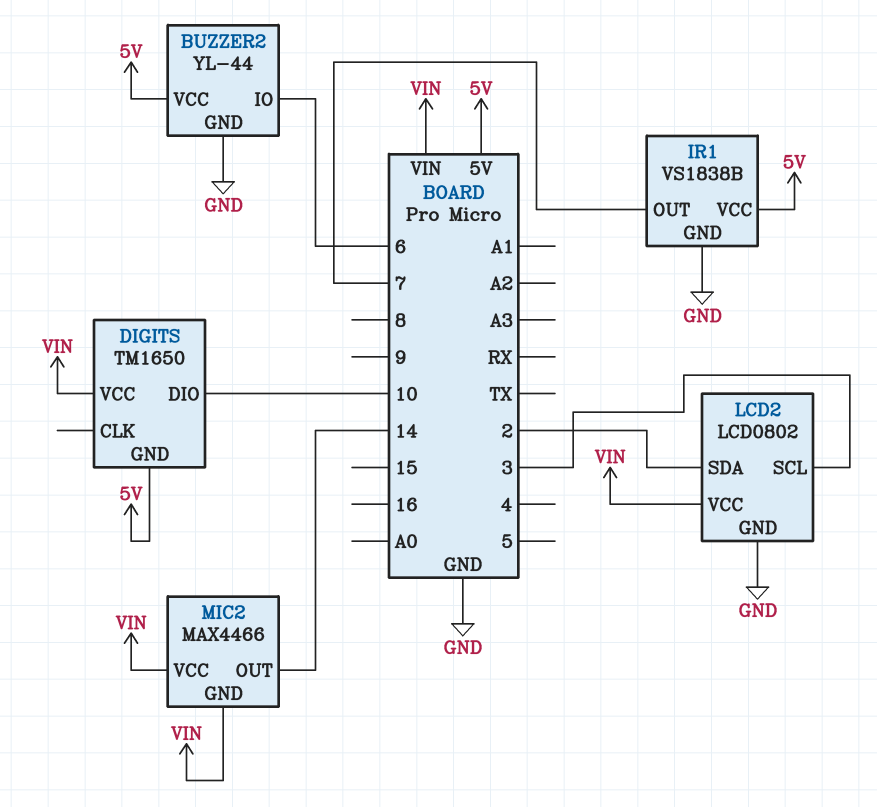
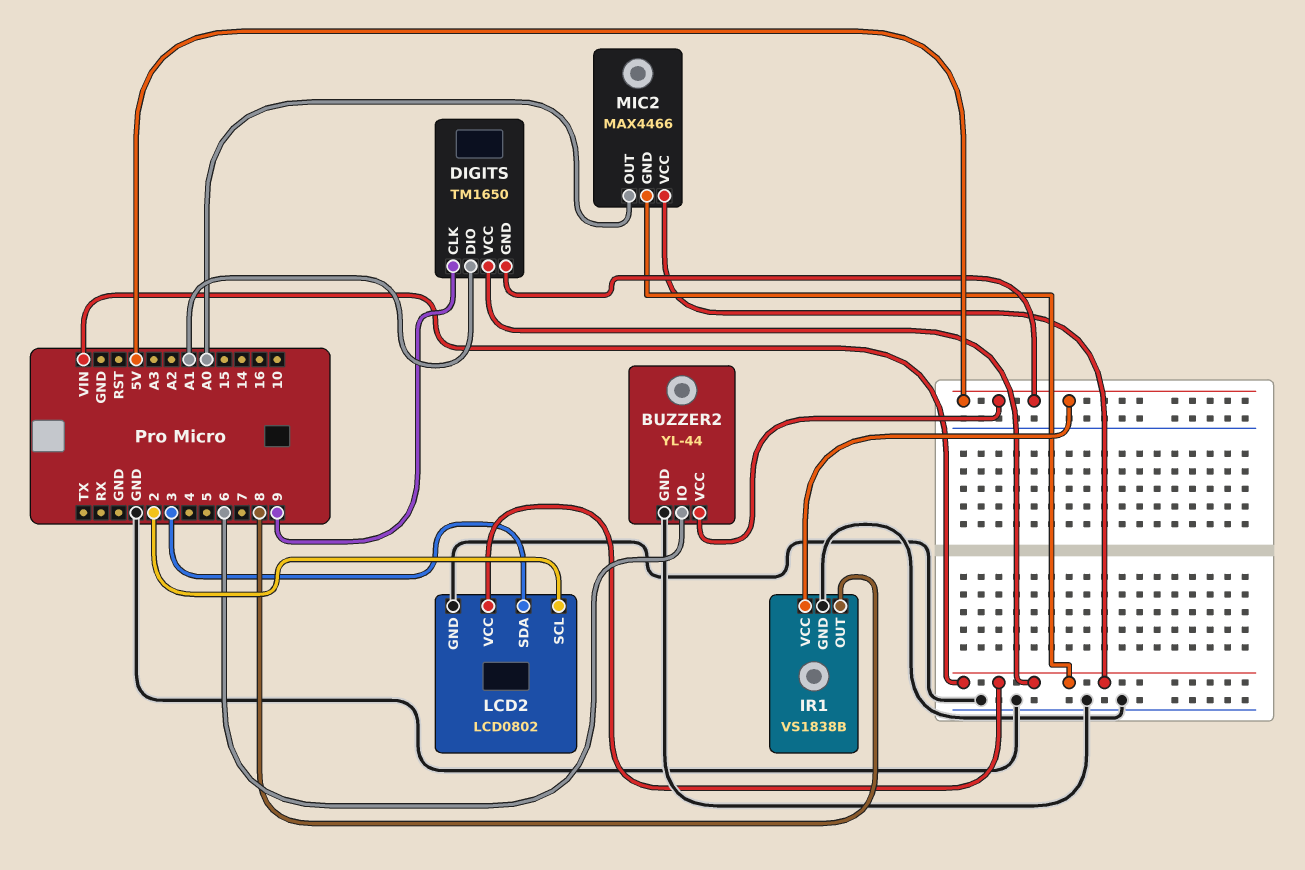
DIGITS pin CLK: none -> 9
DIGITS pin DIO: 10 -> A1
IR1 pin OUT: 7 -> 8
LCD2 pin SCL: 3 -> 2
LCD2 pin SDA: 2 -> 3
MIC2 pin OUT: 14 -> A0

